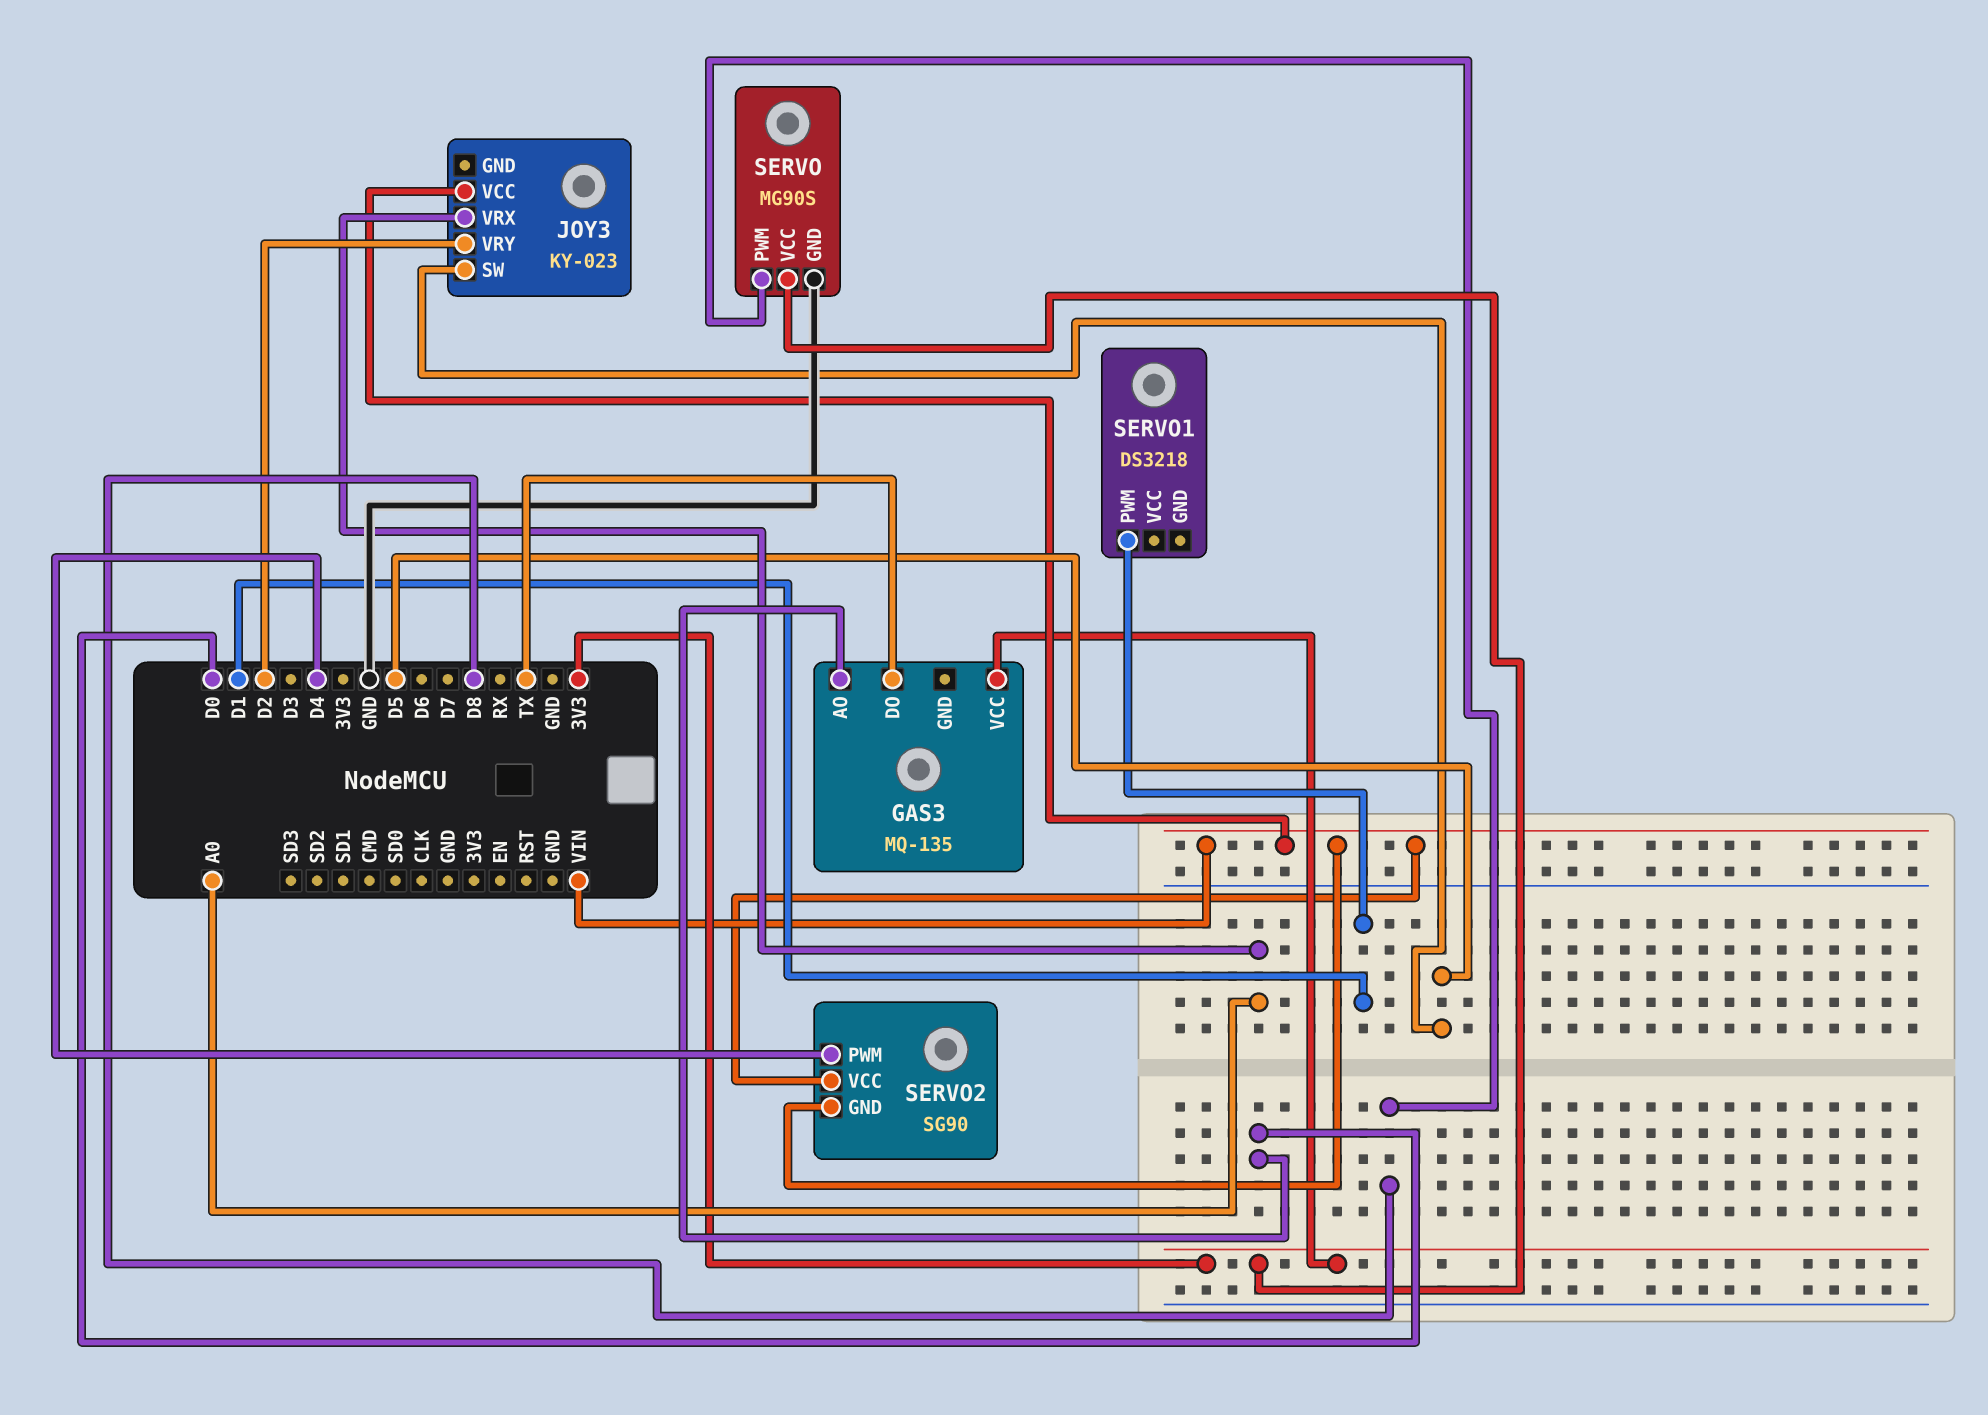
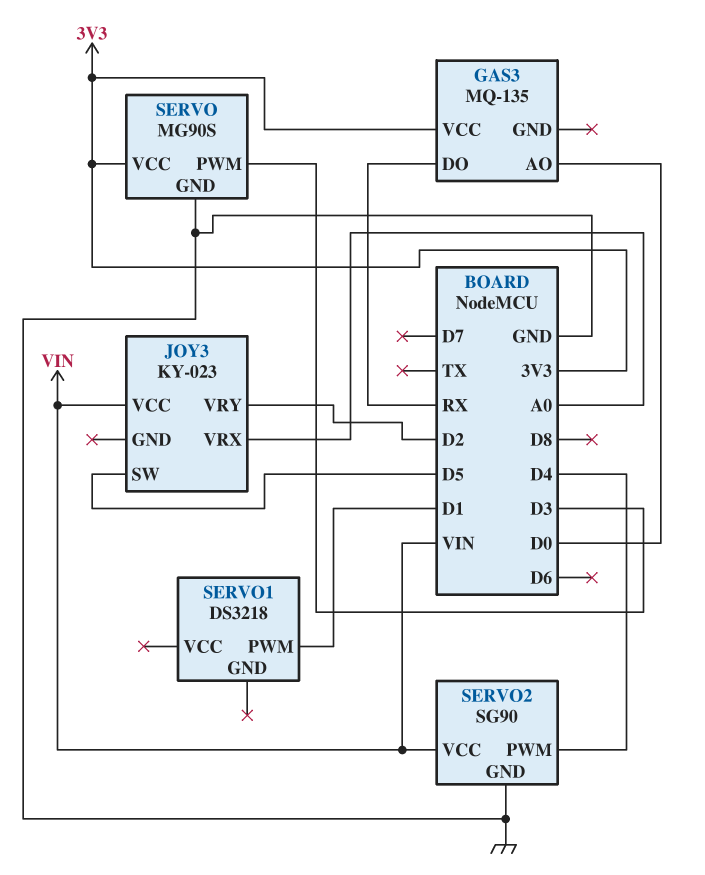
GAS3 pin DO: TX -> RX
SERVO pin PWM: D8 -> D3
SERVO2 pin GND: VIN -> GND

